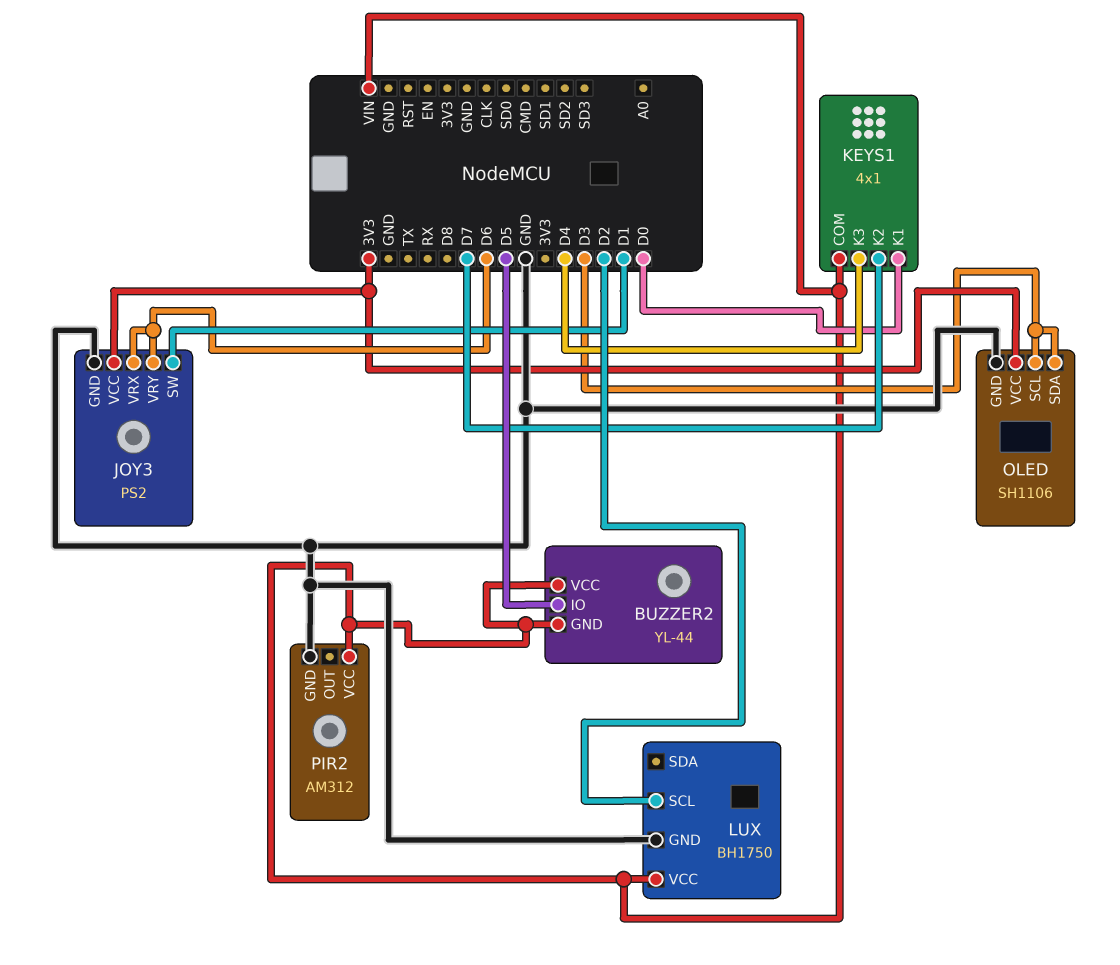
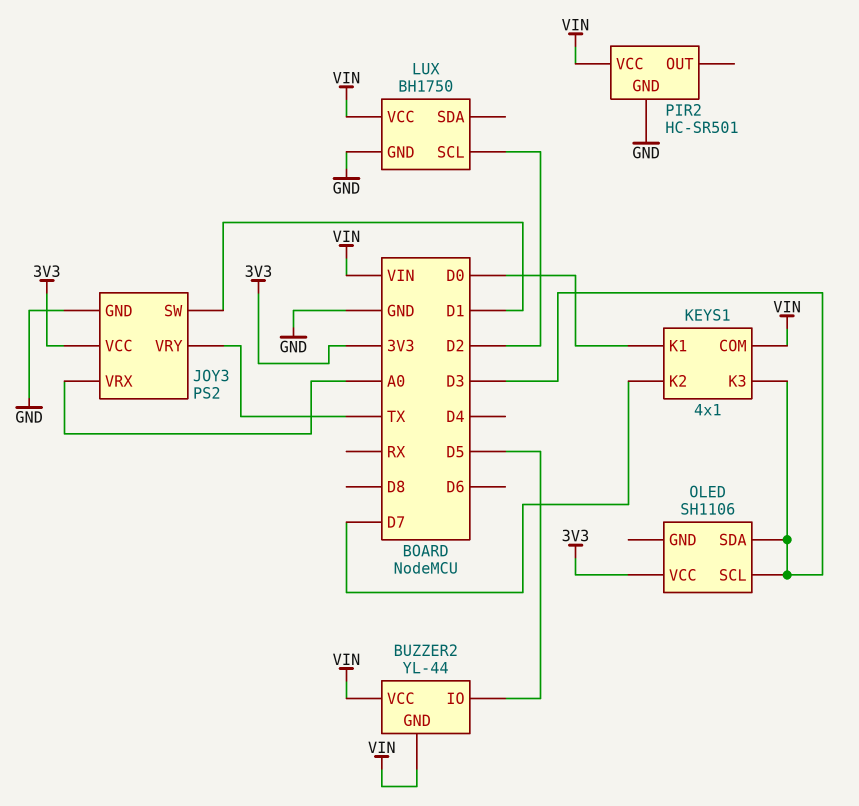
JOY3 pin VRX: D6 -> A0
JOY3 pin VRY: D6 -> TX
KEYS1 pin K3: D4 -> D3
OLED pin GND: GND -> none
PIR2: AM312 -> HC-SR501

